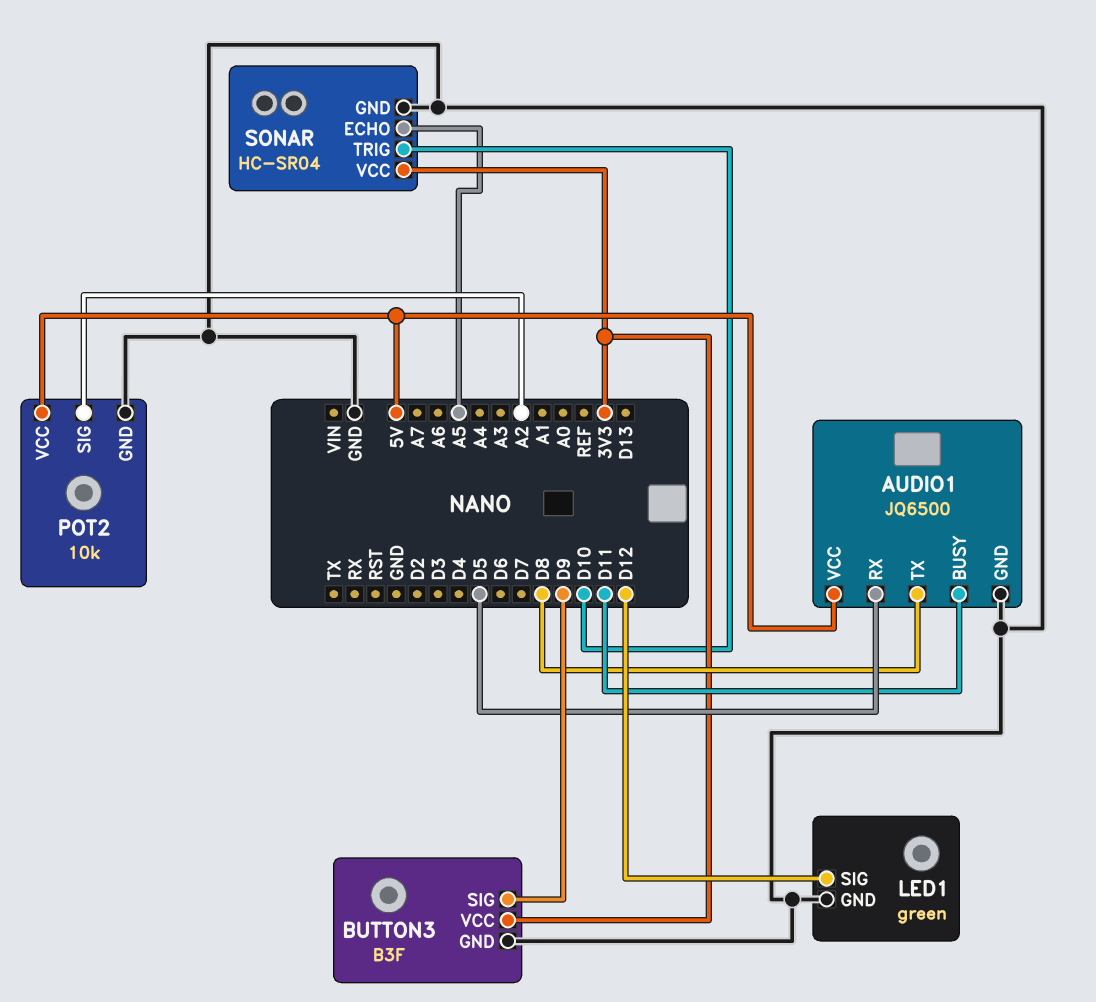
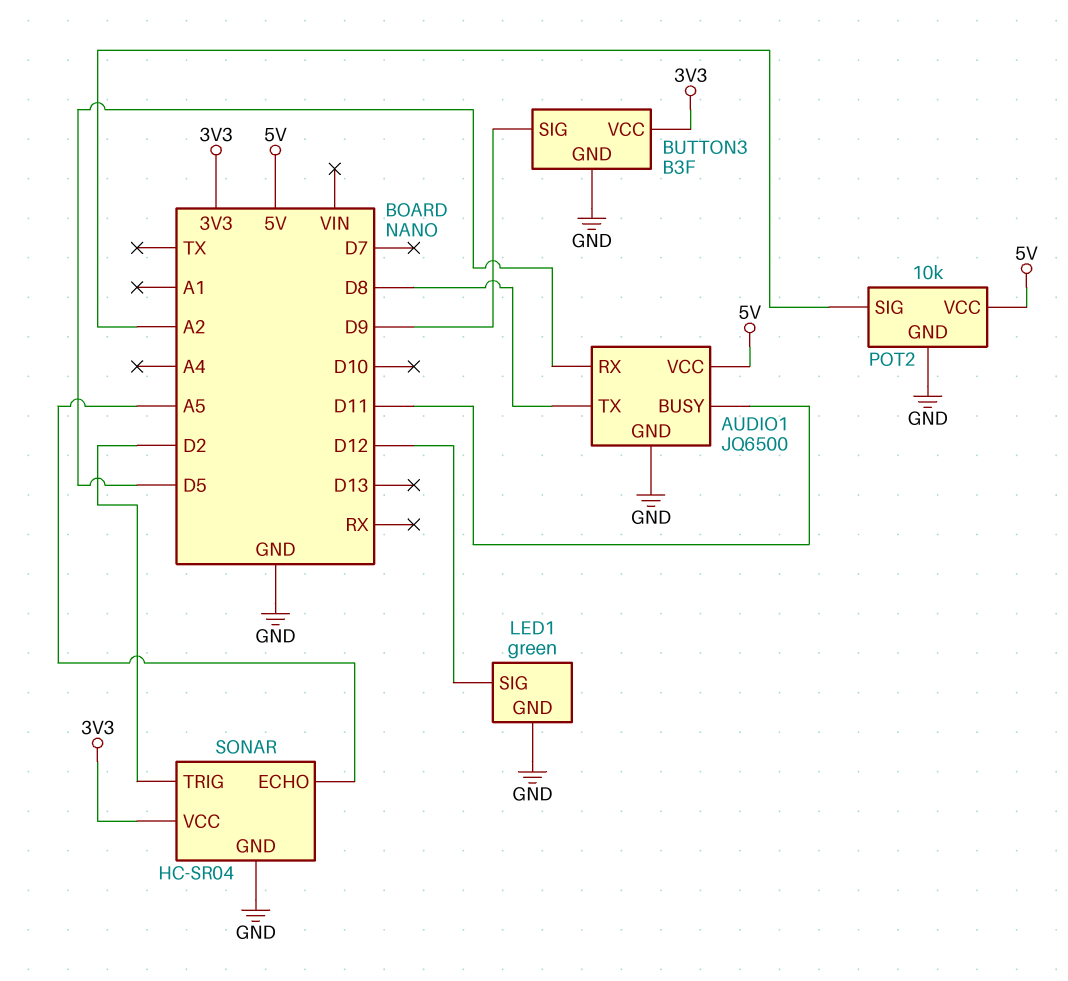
SONAR pin TRIG: D10 -> D2

